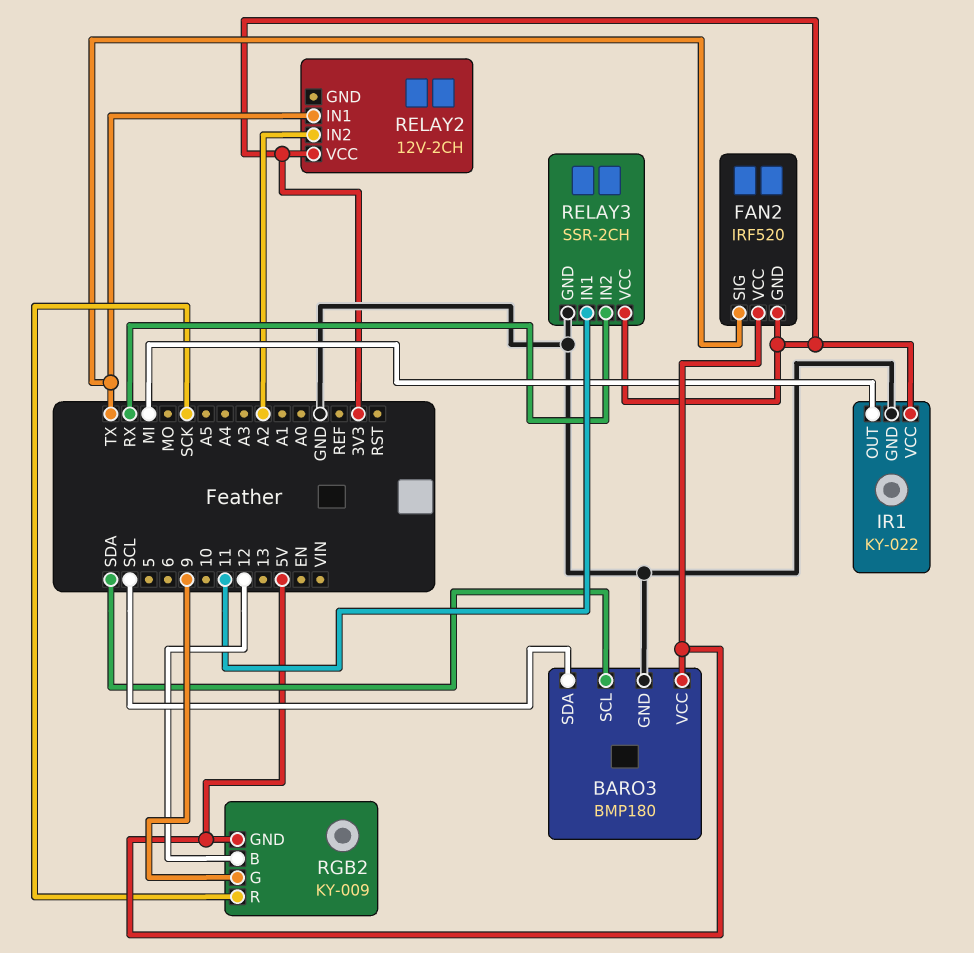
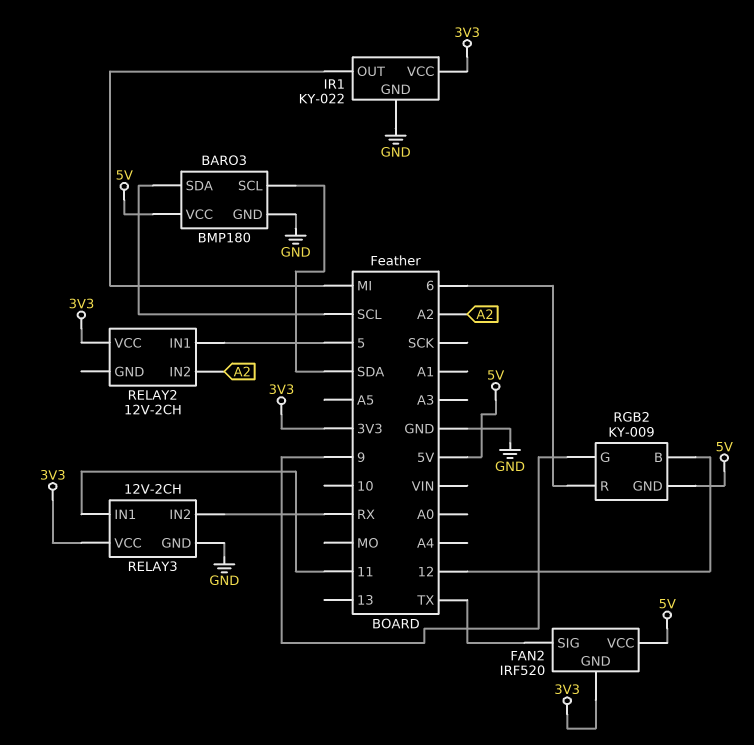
RELAY2 pin IN1: TX -> 5
RELAY3: SSR-2CH -> 12V-2CH
RGB2 pin R: SCK -> 6

